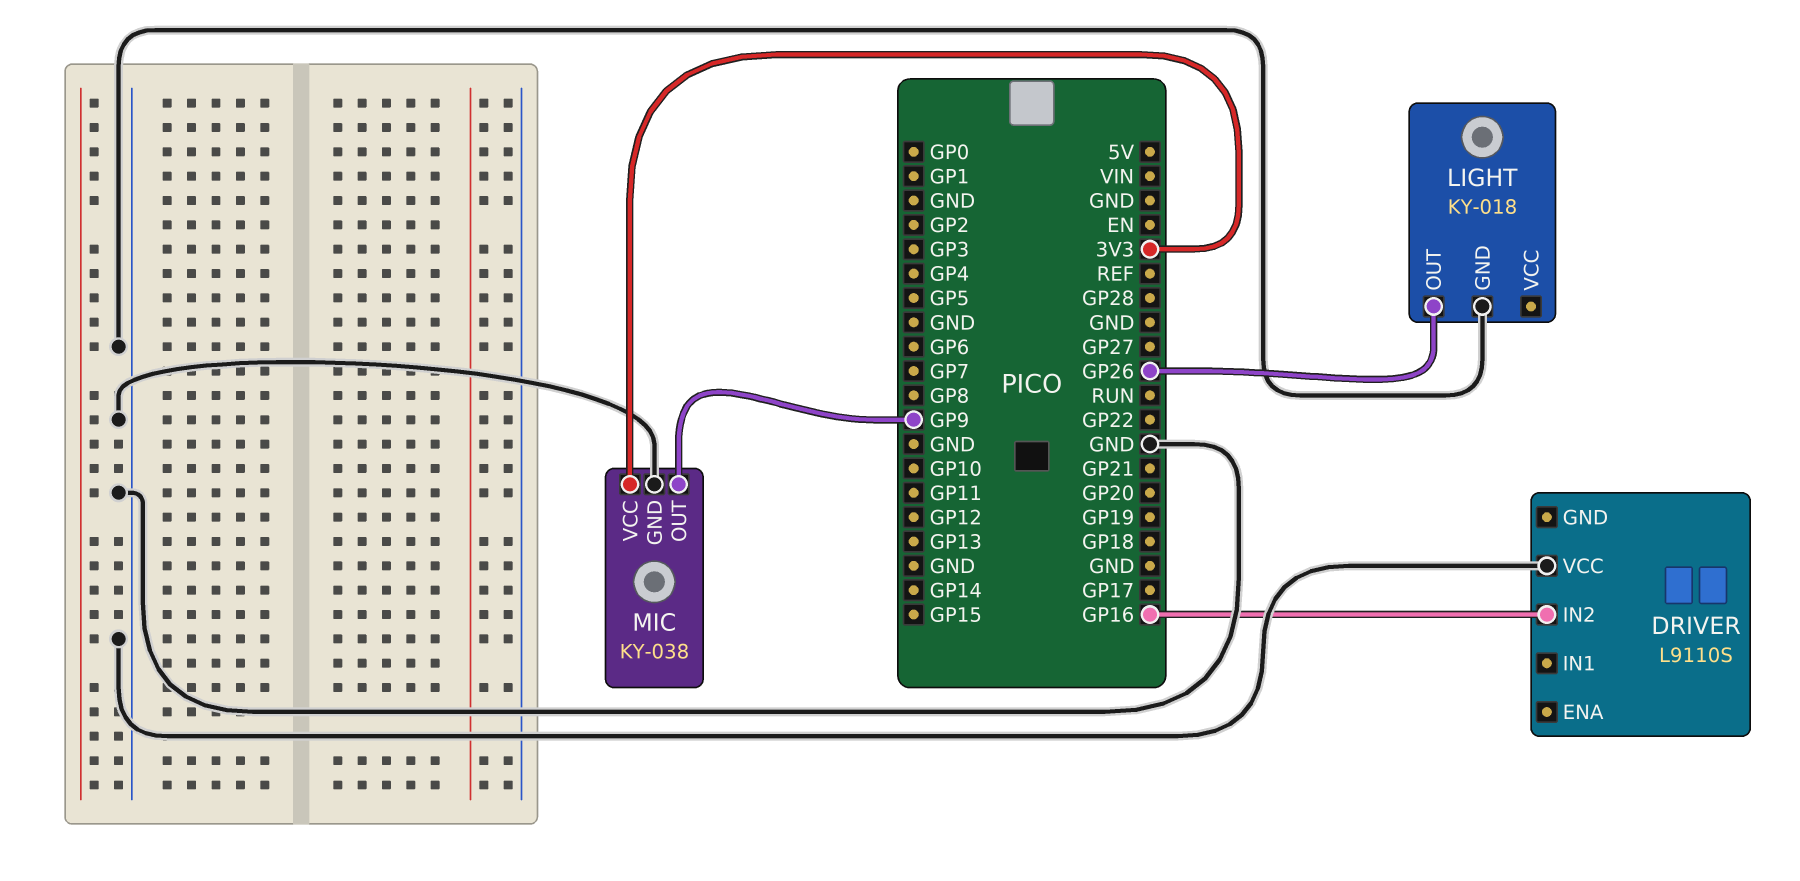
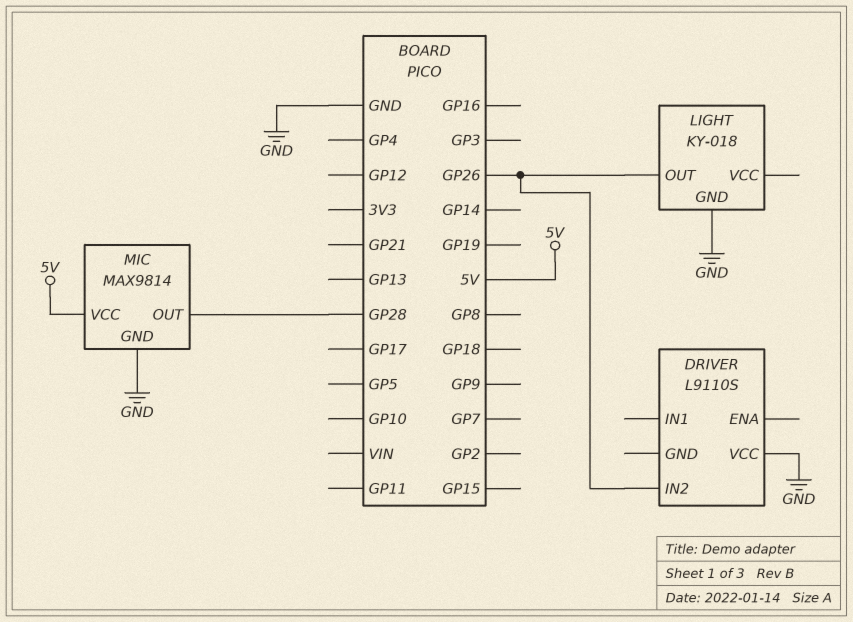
DRIVER pin IN2: GP16 -> GP26
MIC: KY-038 -> MAX9814
MIC pin OUT: GP9 -> GP28
MIC pin VCC: 3V3 -> 5V

